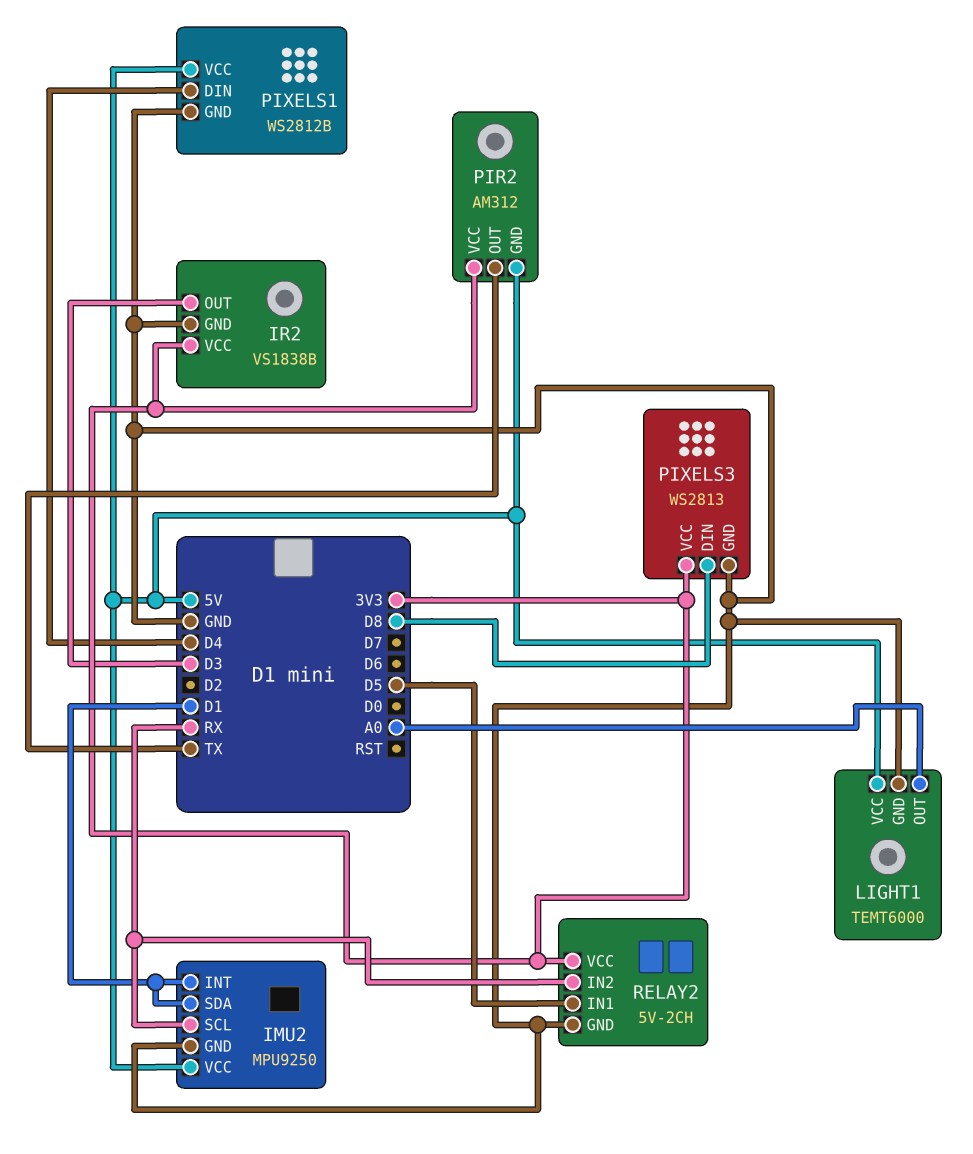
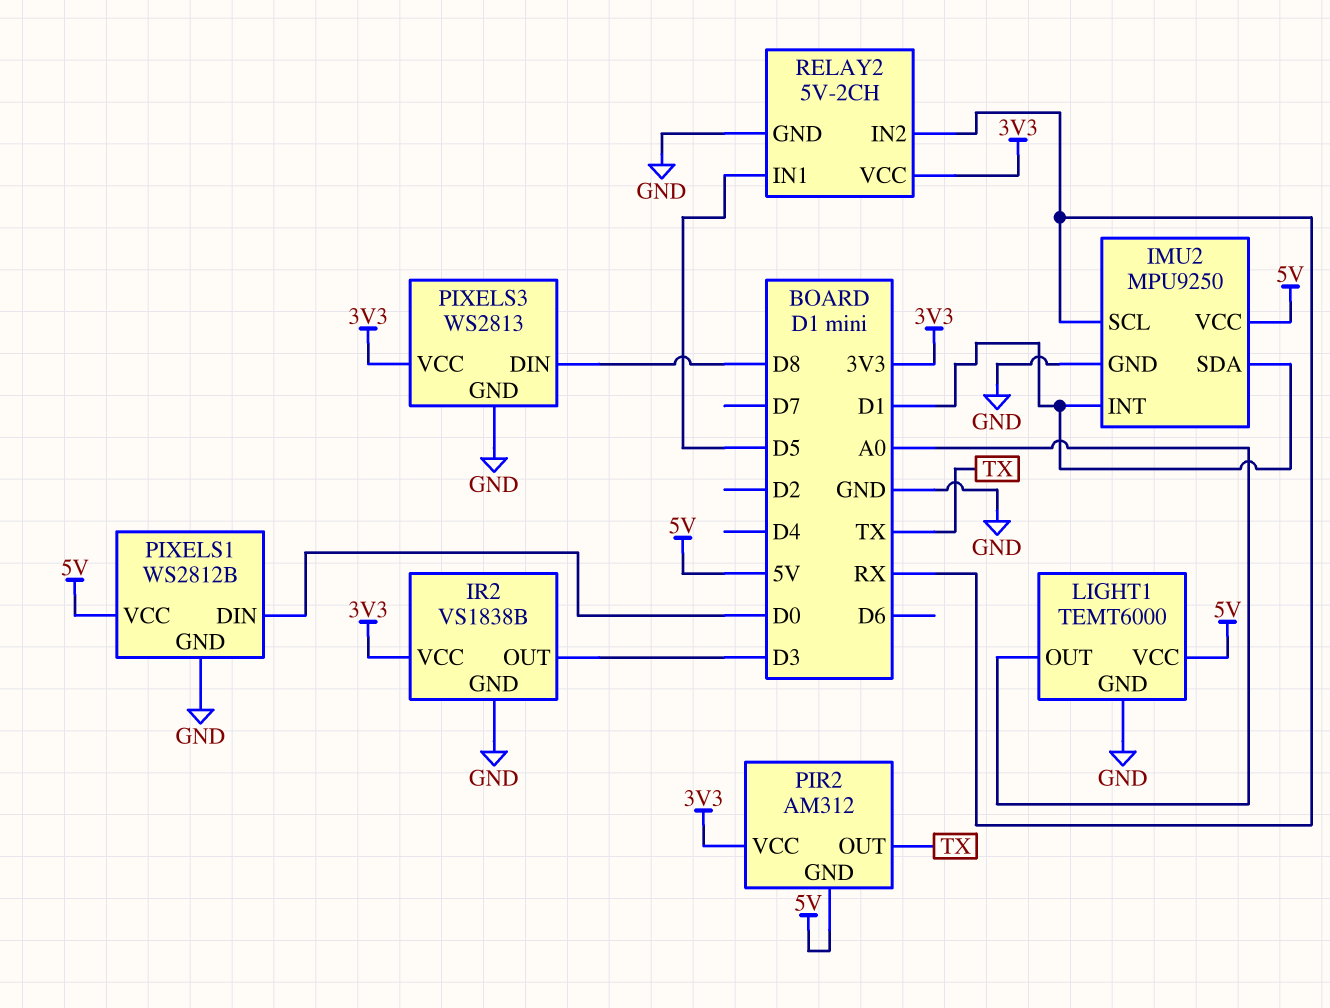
PIXELS1 pin DIN: D4 -> D0

